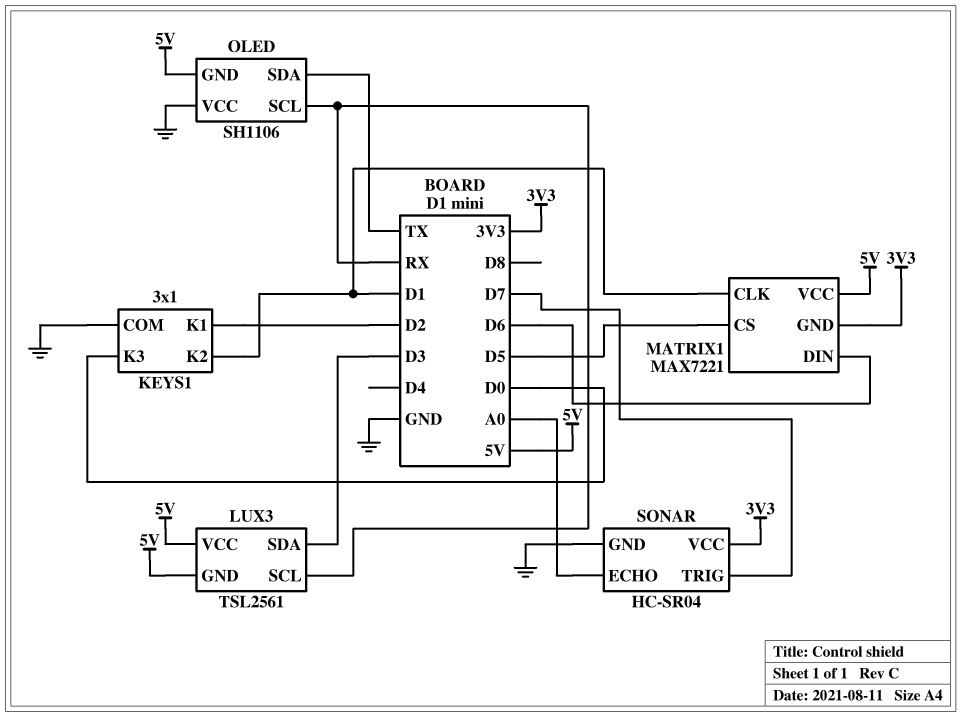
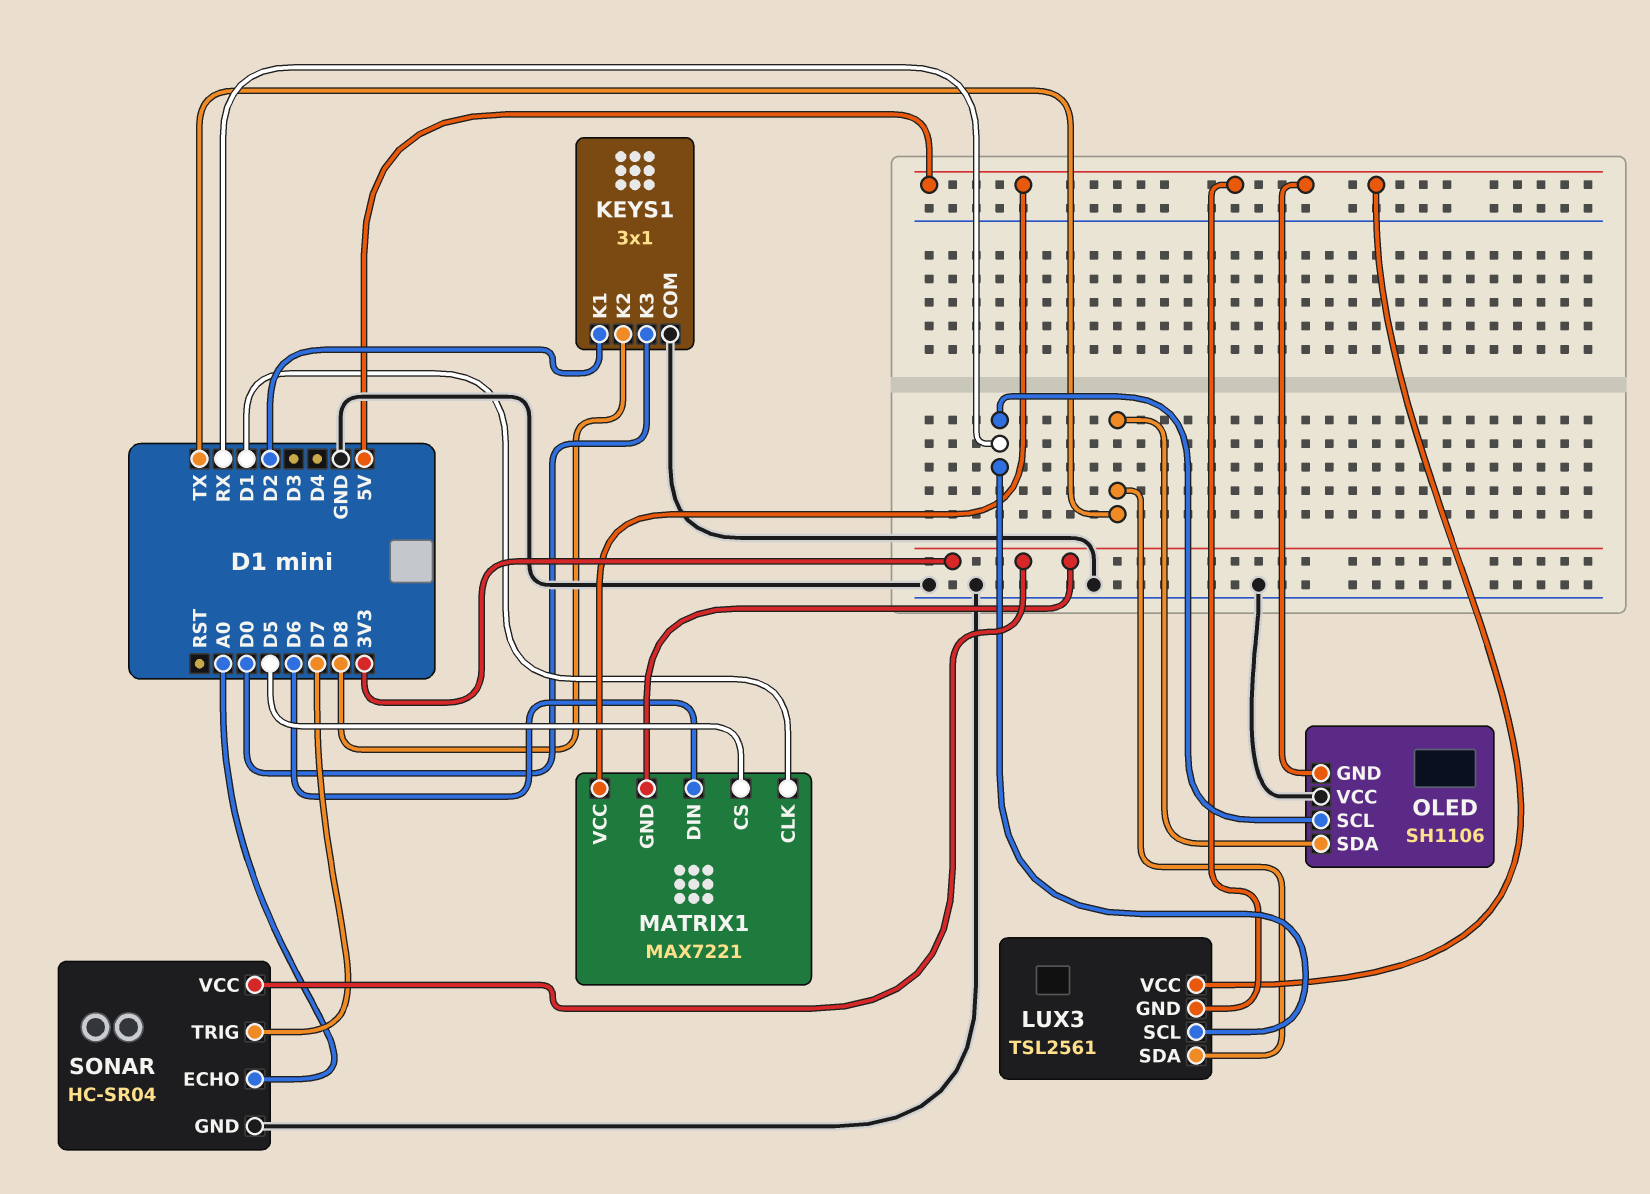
KEYS1 pin K2: D1 -> D8
LUX3 pin SDA: D3 -> TX

